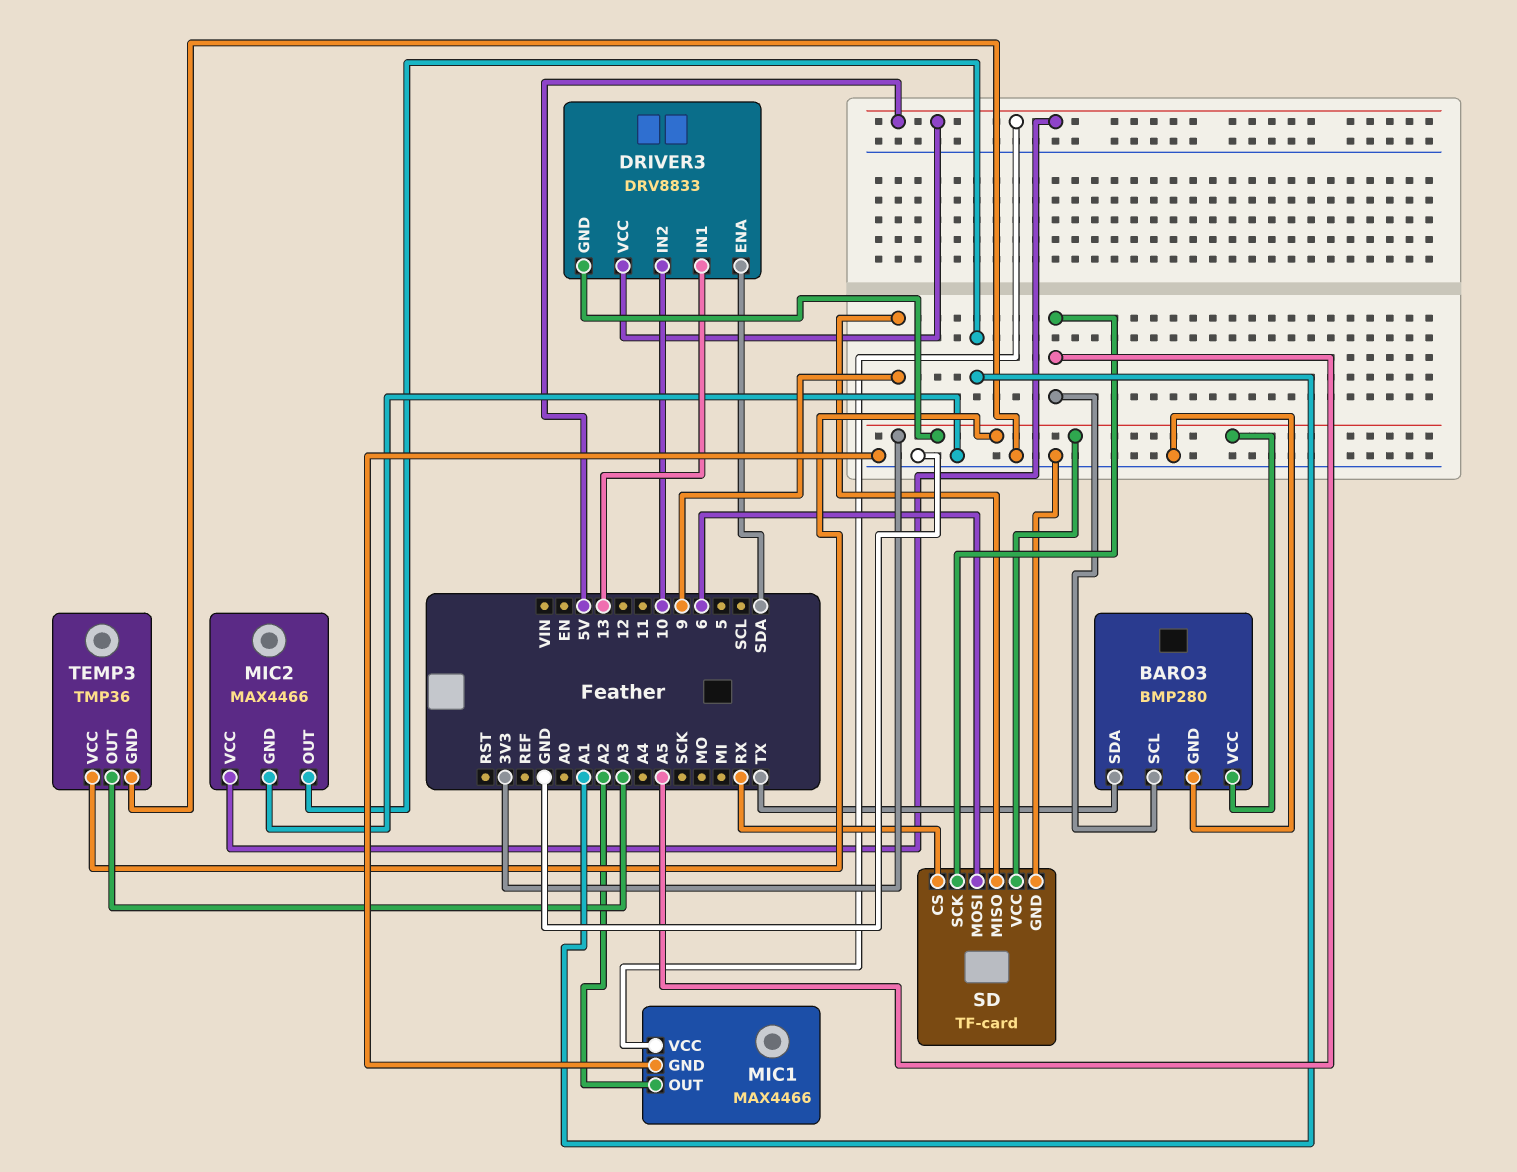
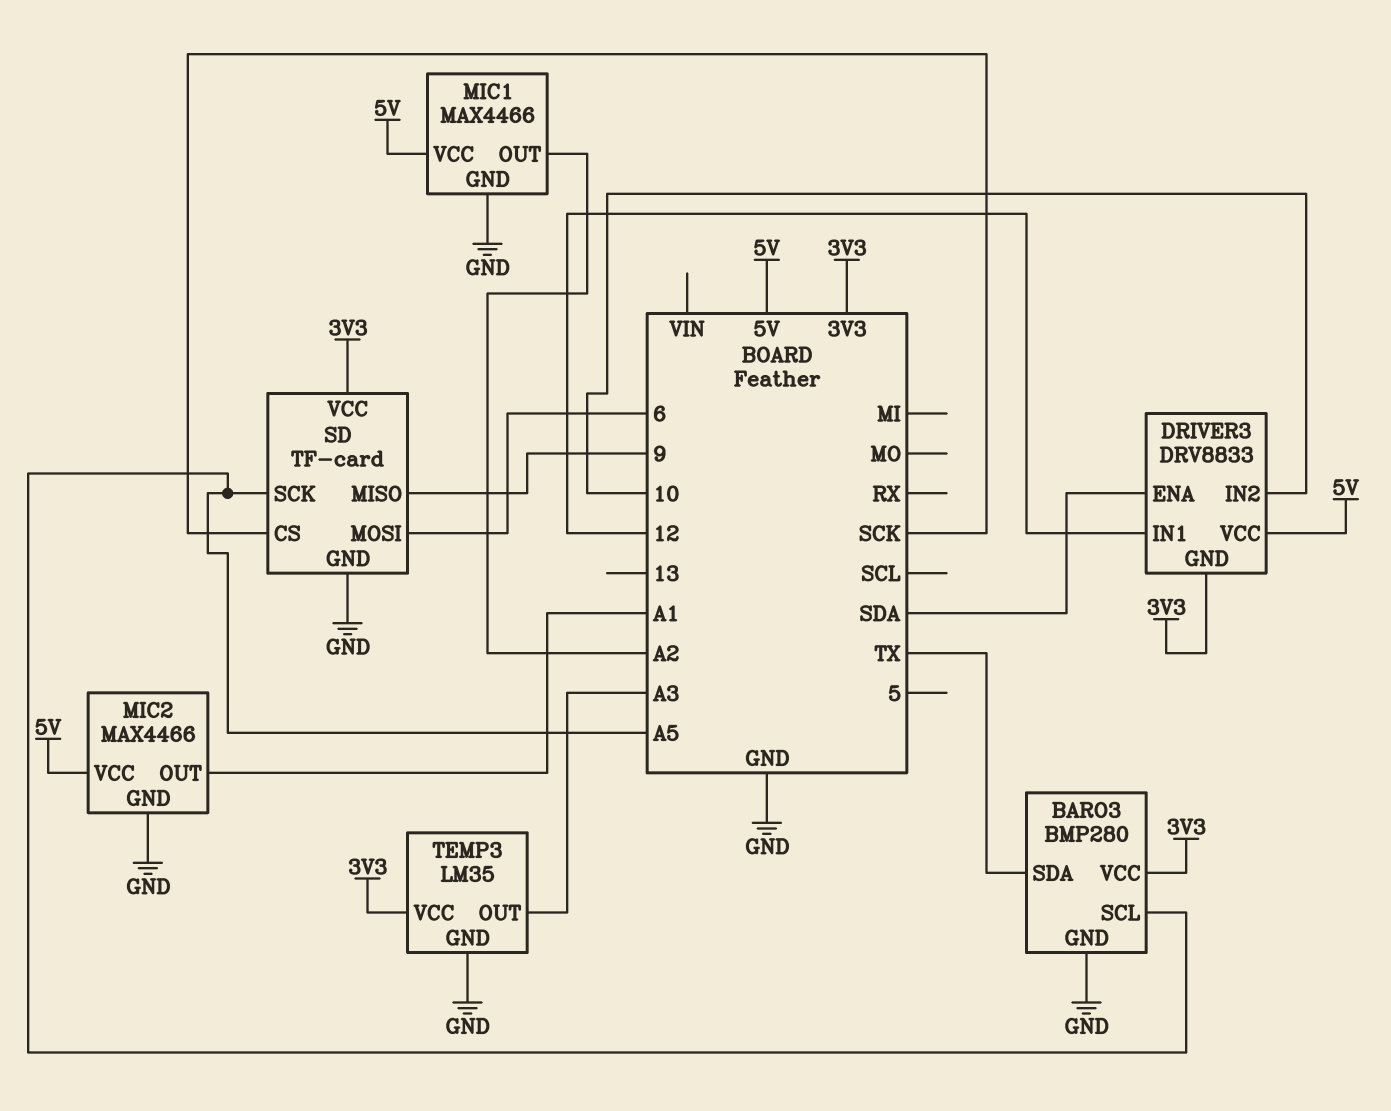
DRIVER3 pin IN1: 13 -> 12
SD pin CS: RX -> SCK
TEMP3: TMP36 -> LM35

